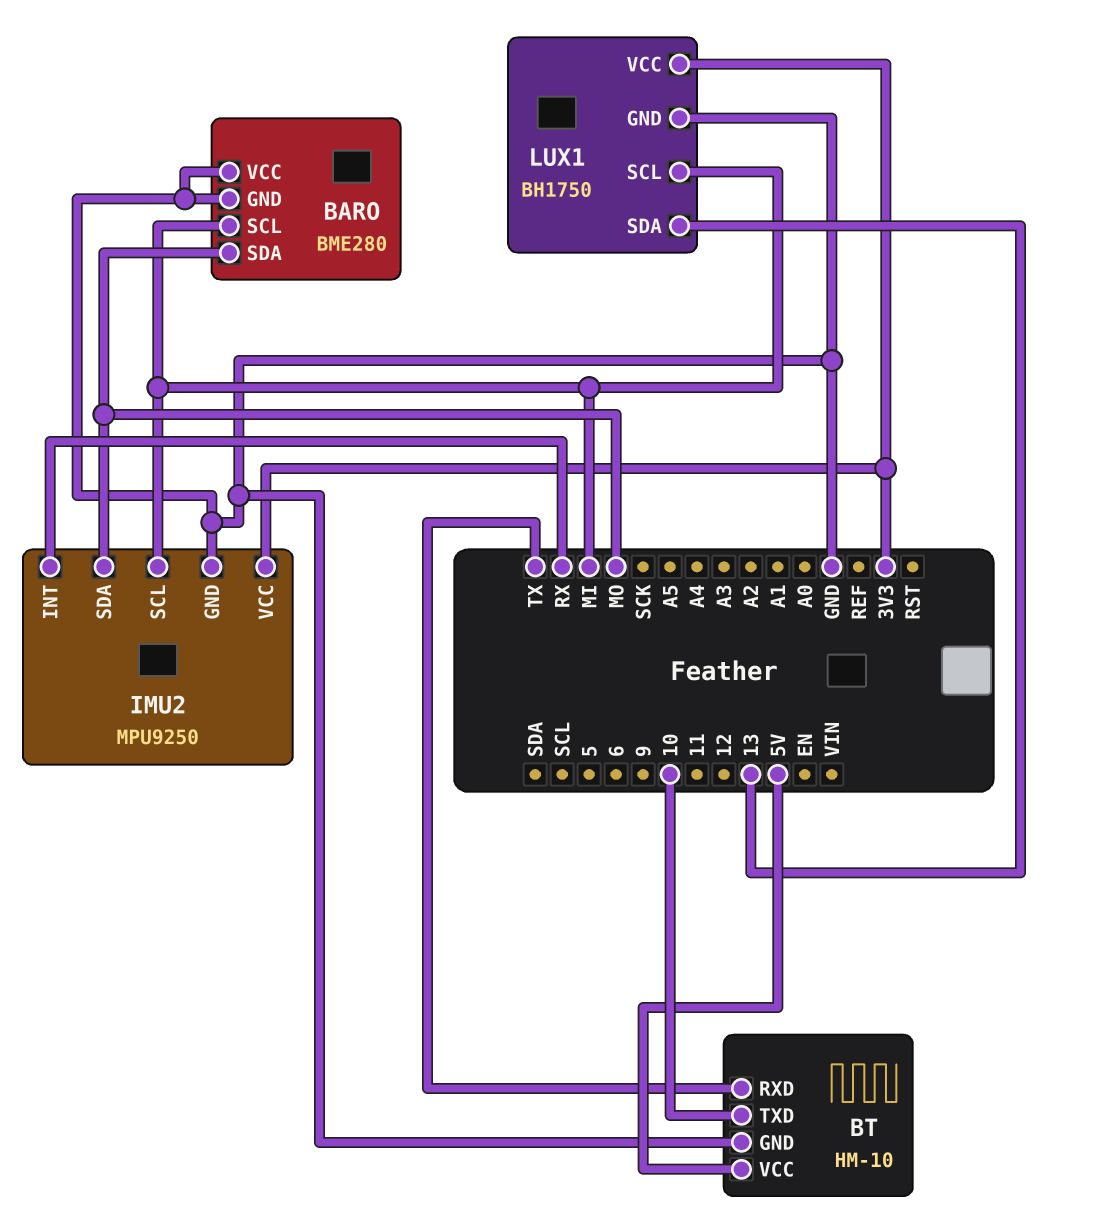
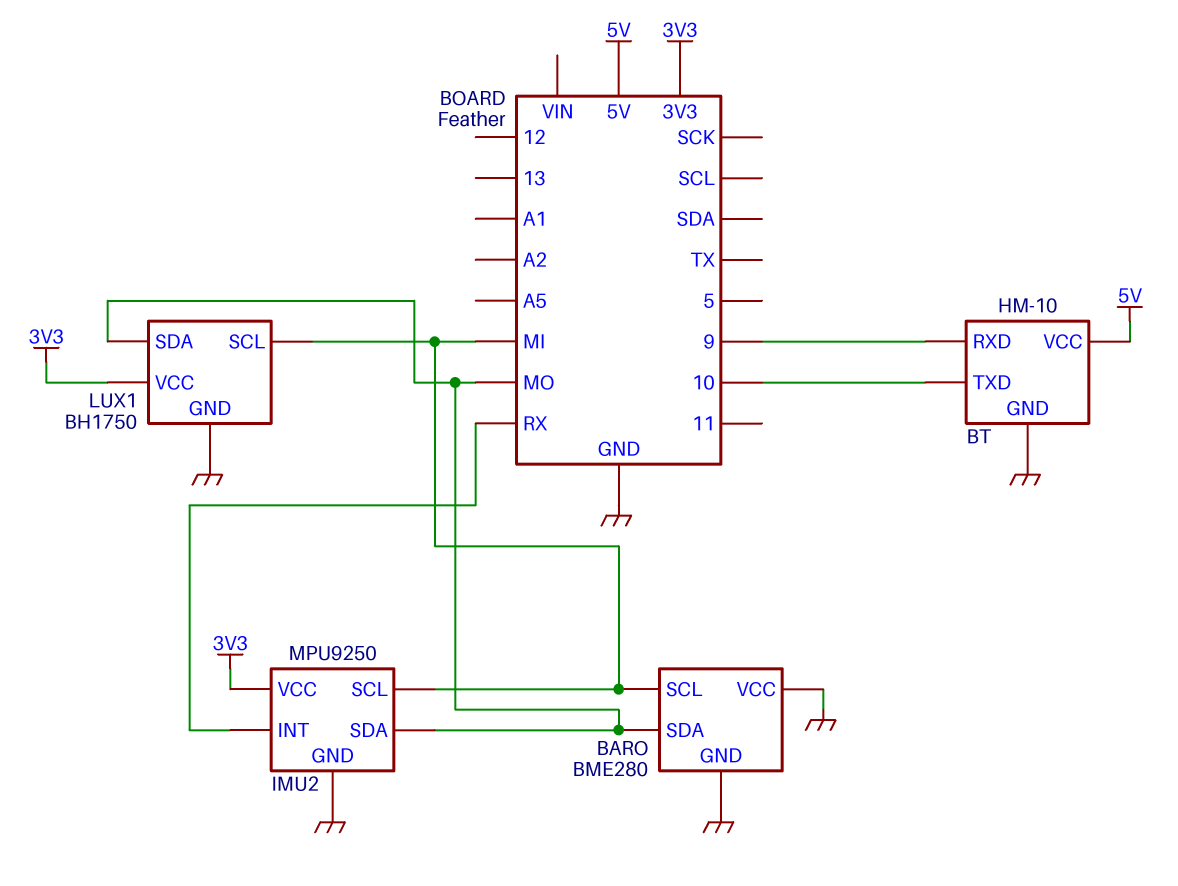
BT pin RXD: TX -> 9
LUX1 pin SDA: 13 -> MO

